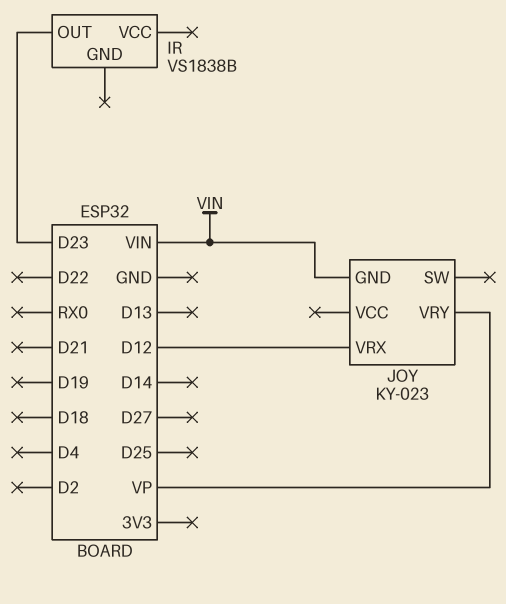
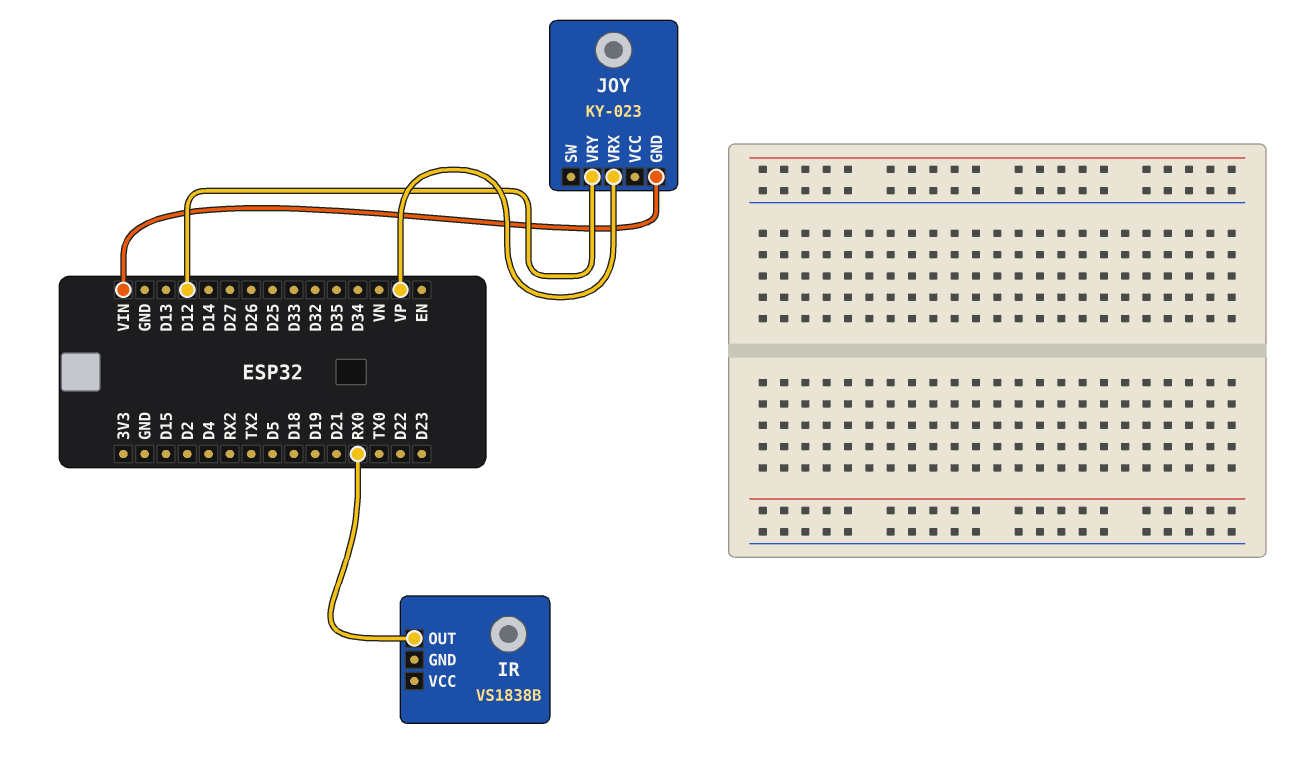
IR pin OUT: D23 -> RX0
JOY pin VRX: D12 -> VP
JOY pin VRY: VP -> D12

